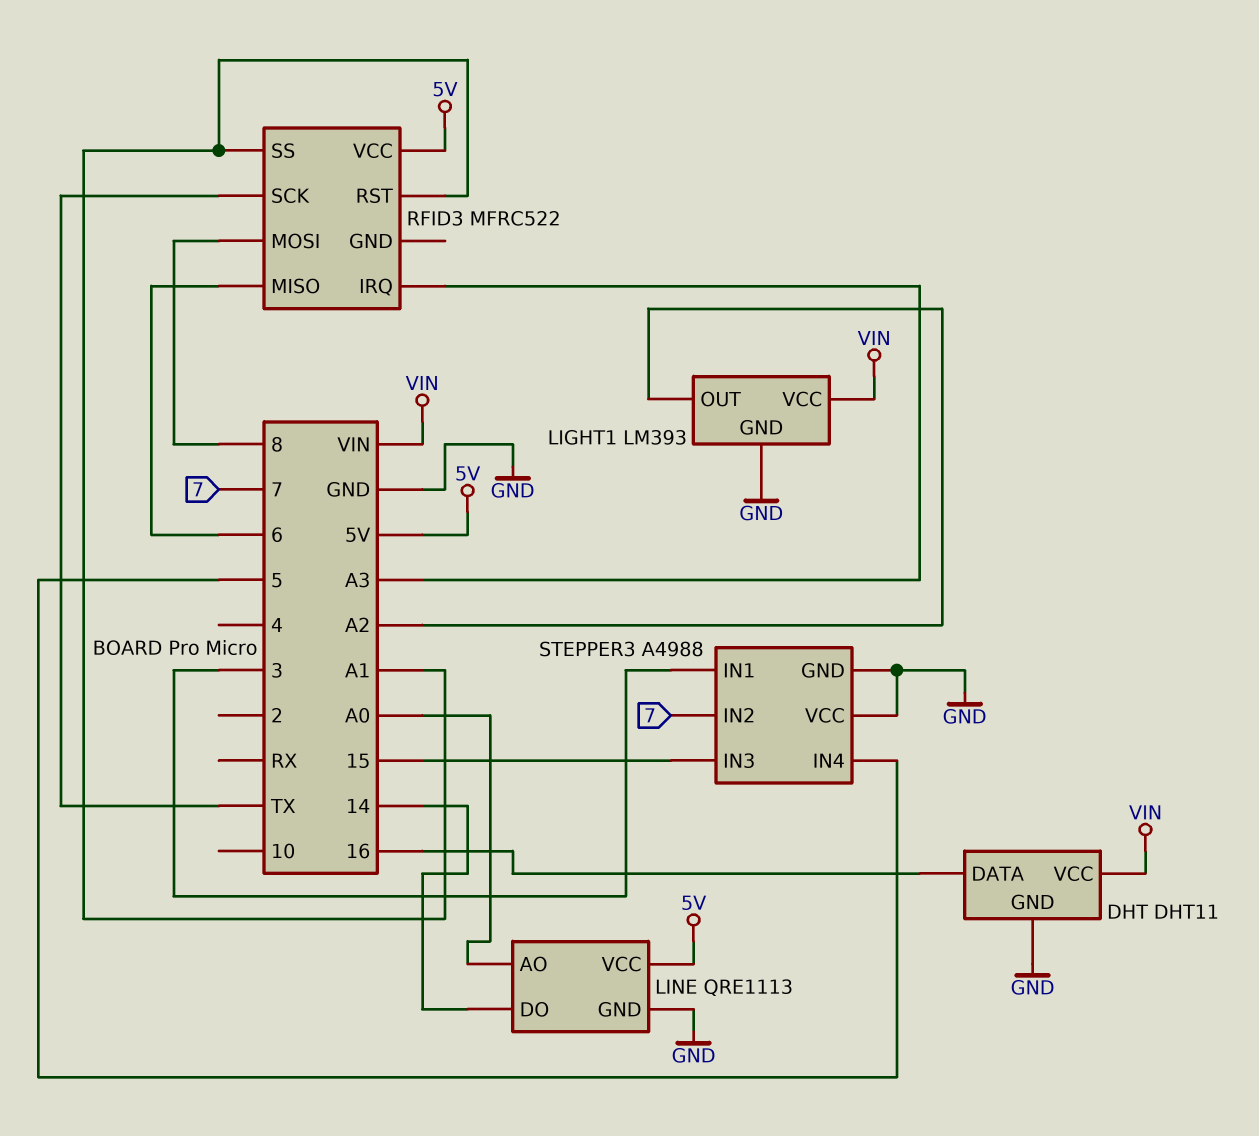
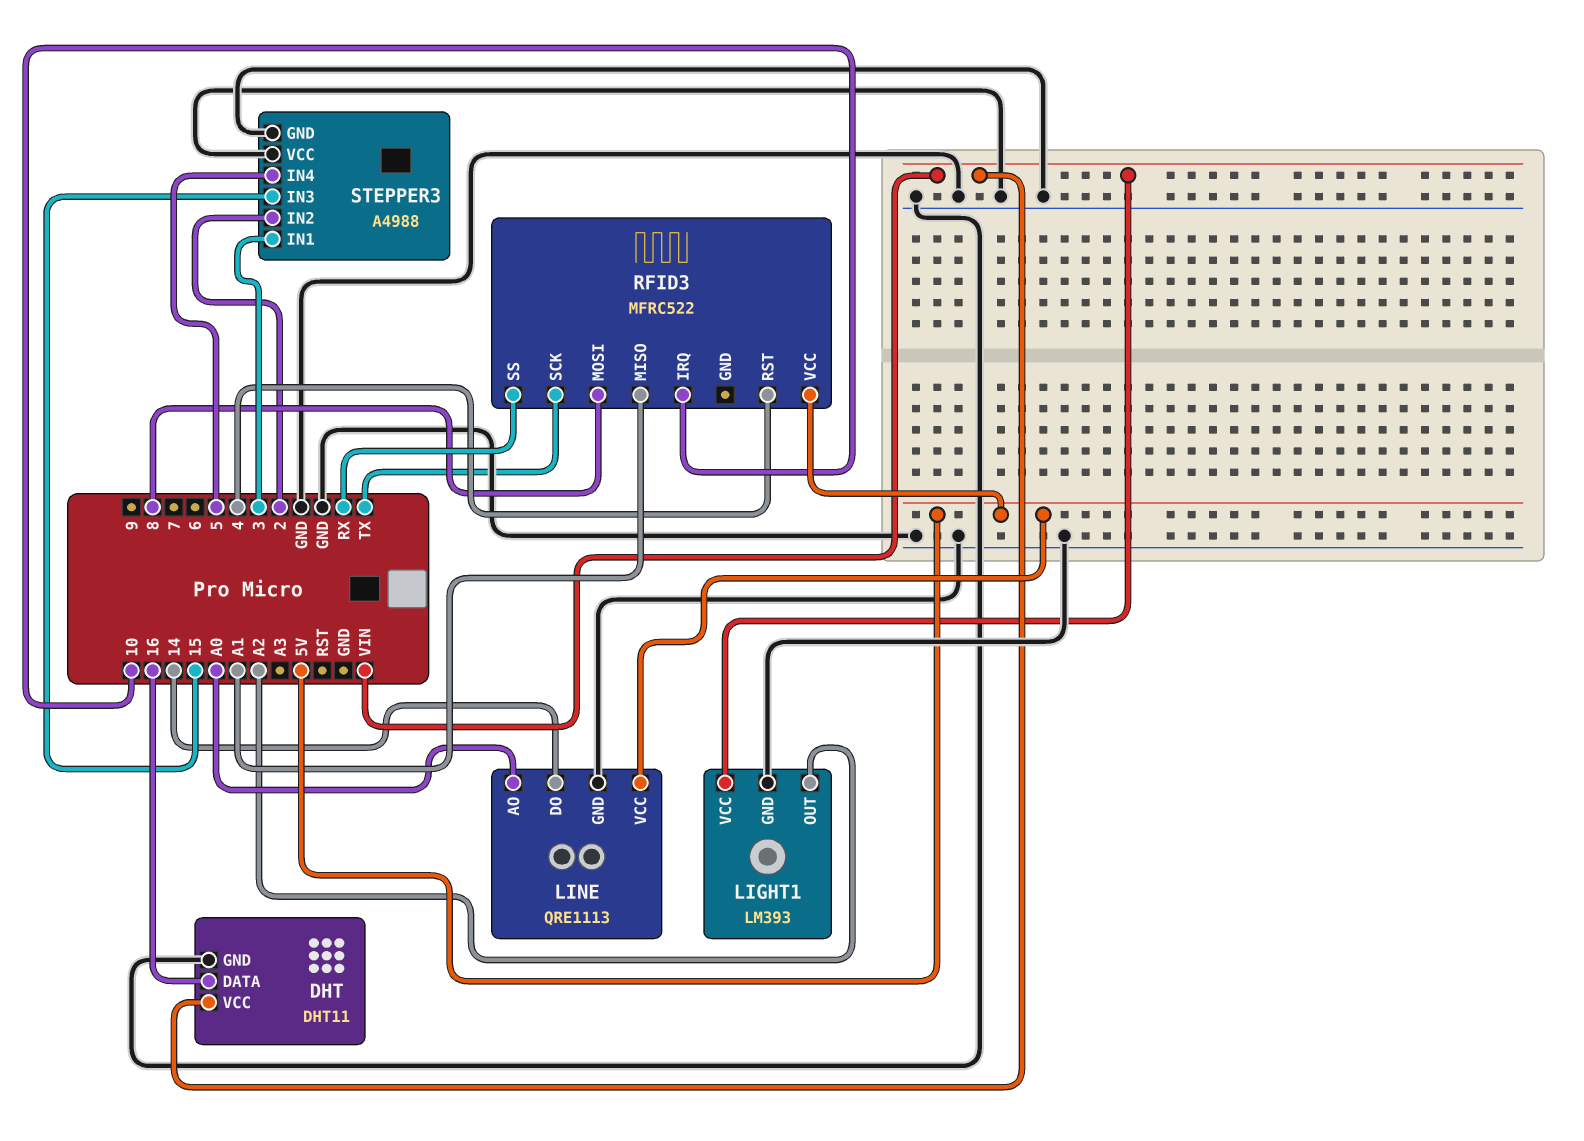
RFID3 pin IRQ: A3 -> 10
RFID3 pin MISO: 6 -> A1
RFID3 pin RST: A1 -> 4
RFID3 pin SS: A1 -> RX
STEPPER3 pin IN2: 7 -> 2

